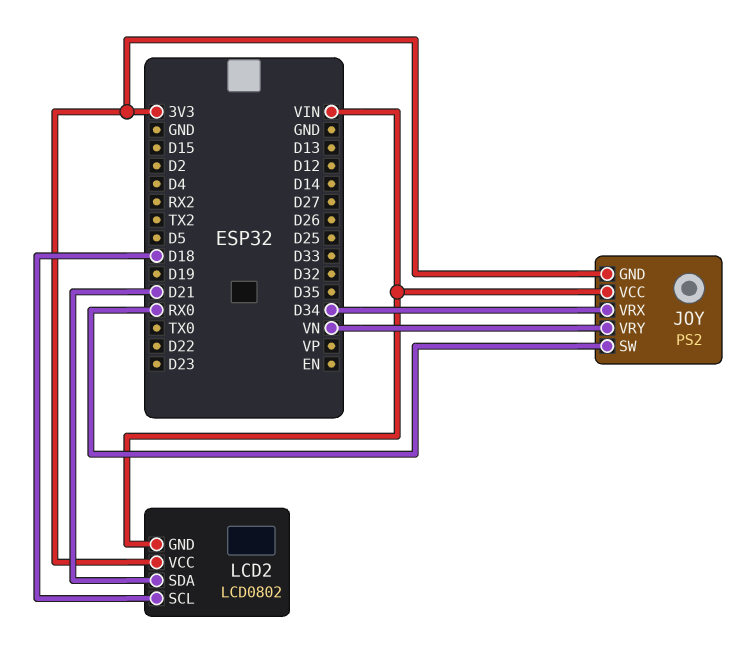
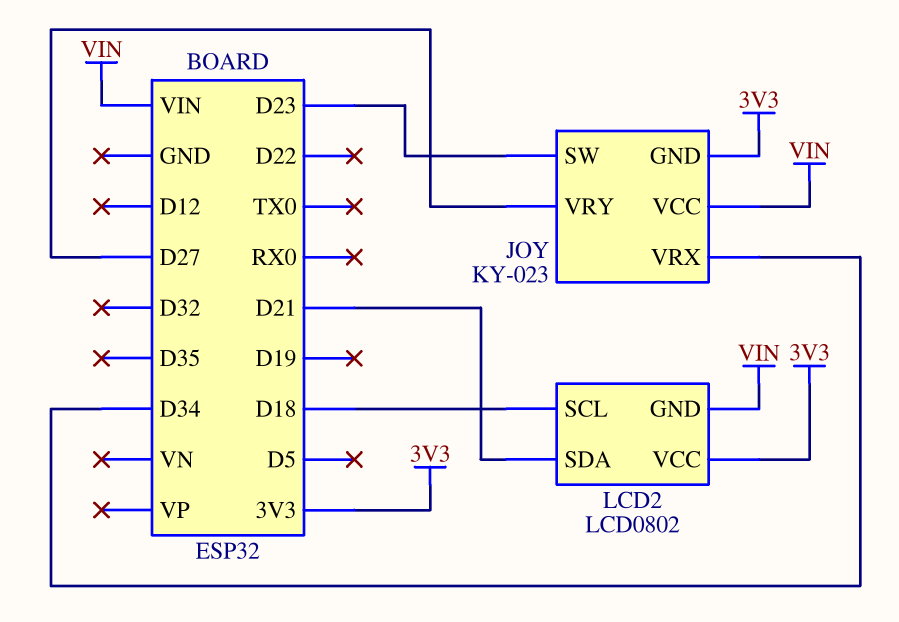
JOY: PS2 -> KY-023
JOY pin SW: RX0 -> D23
JOY pin VRY: VN -> D27

